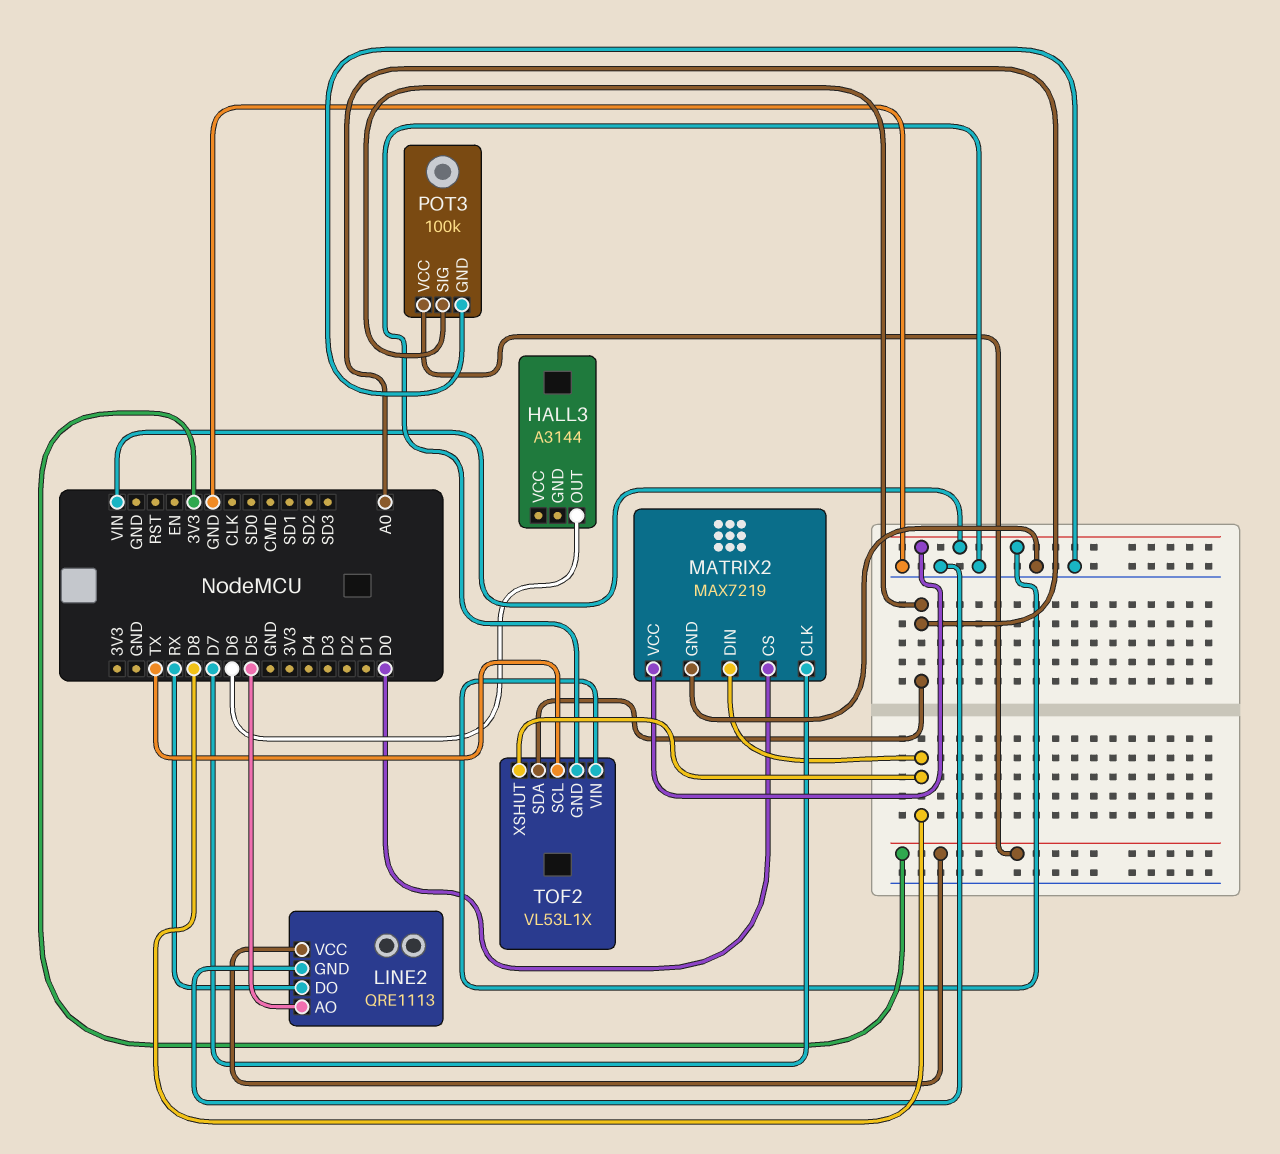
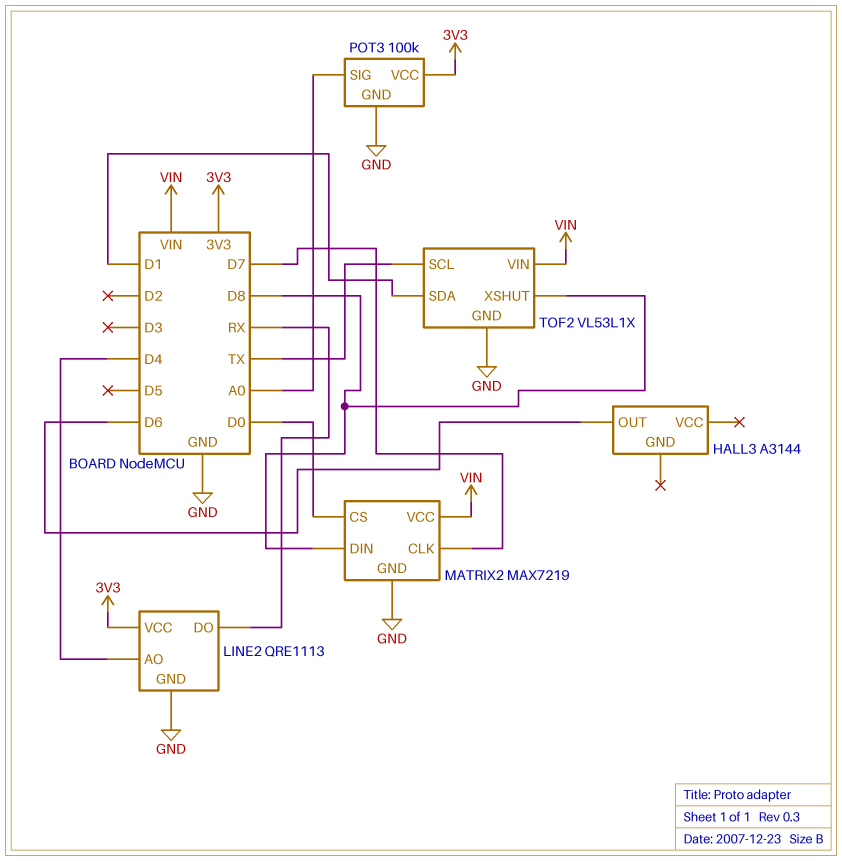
LINE2 pin AO: D5 -> D4
TOF2 pin SDA: A0 -> D1

